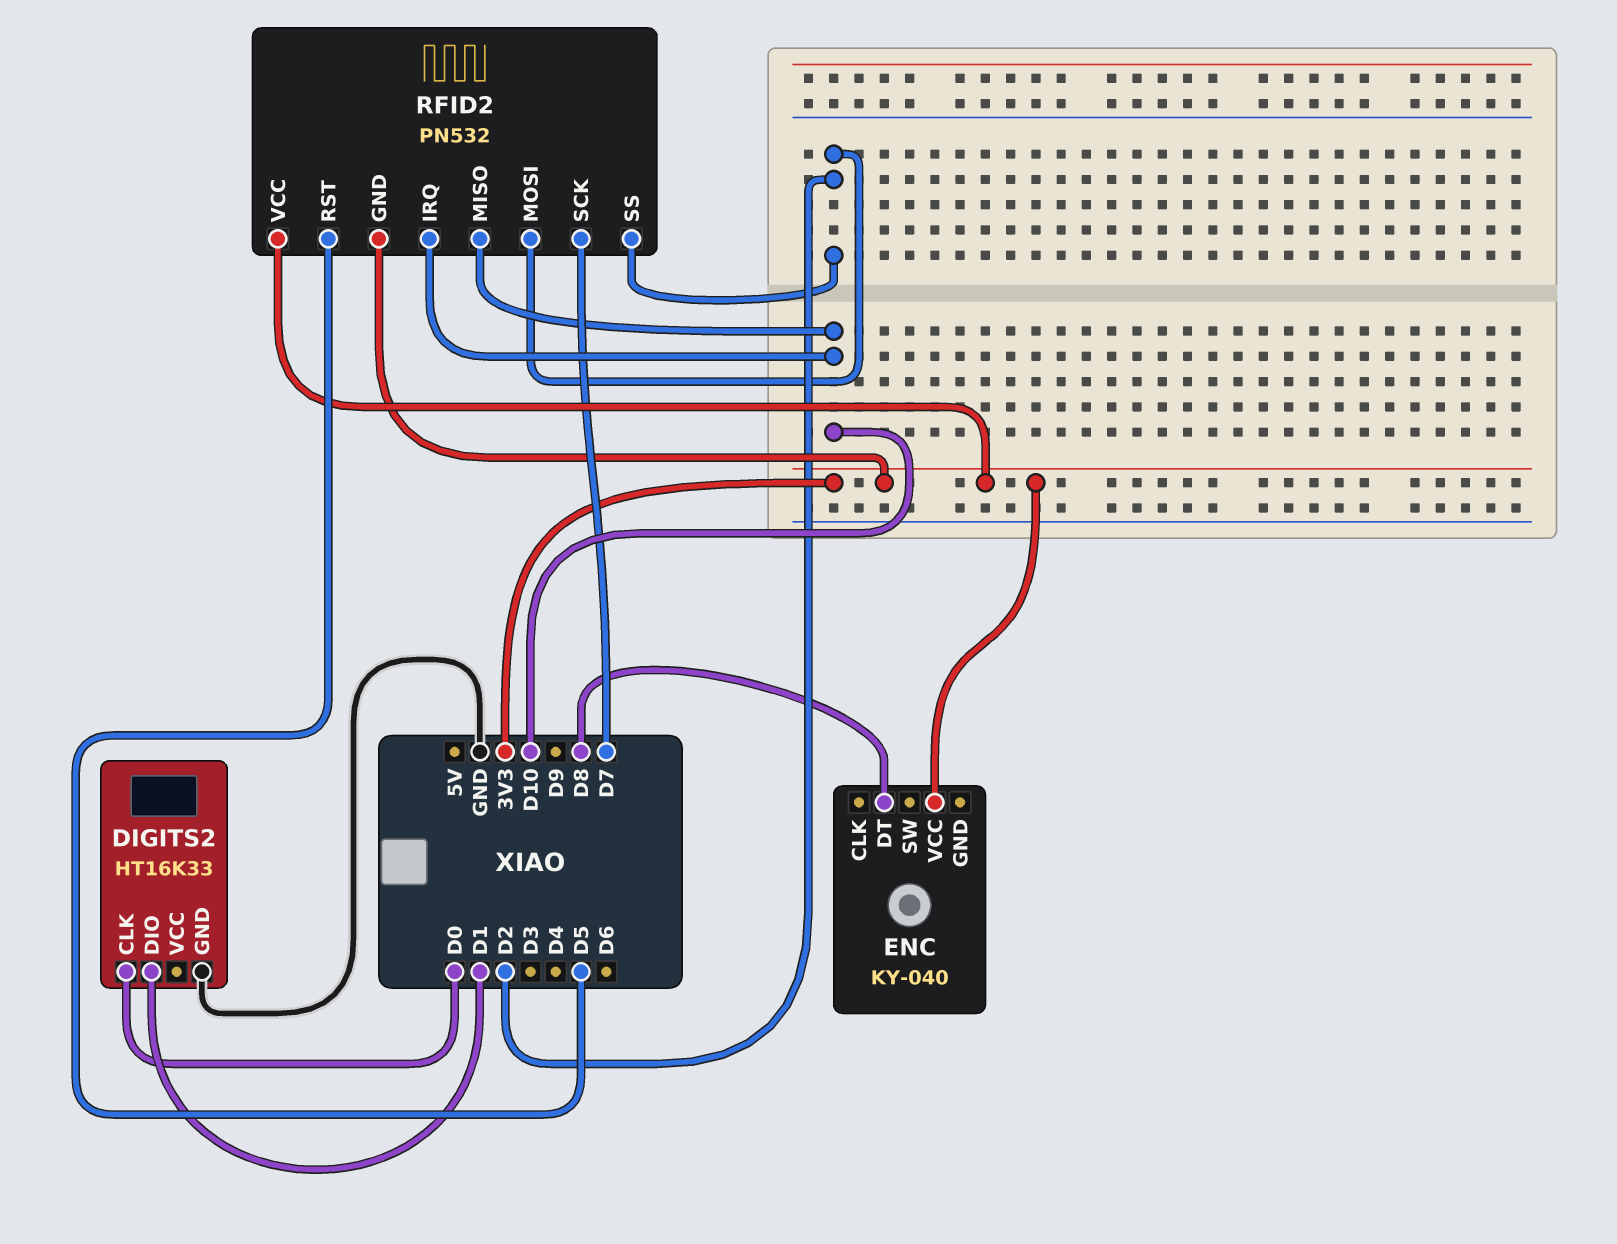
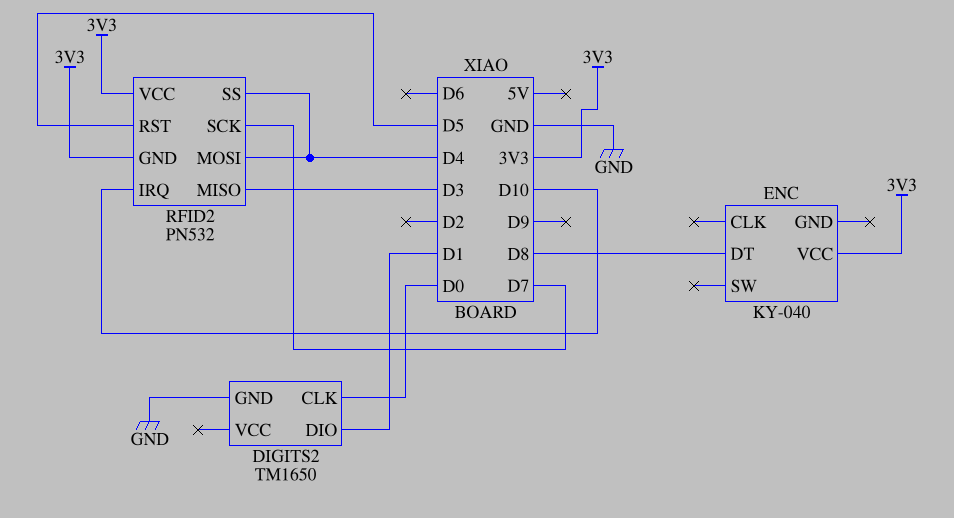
DIGITS2: HT16K33 -> TM1650
RFID2 pin MISO: D10 -> D3
RFID2 pin MOSI: D2 -> D4
RFID2 pin SS: D2 -> D4

